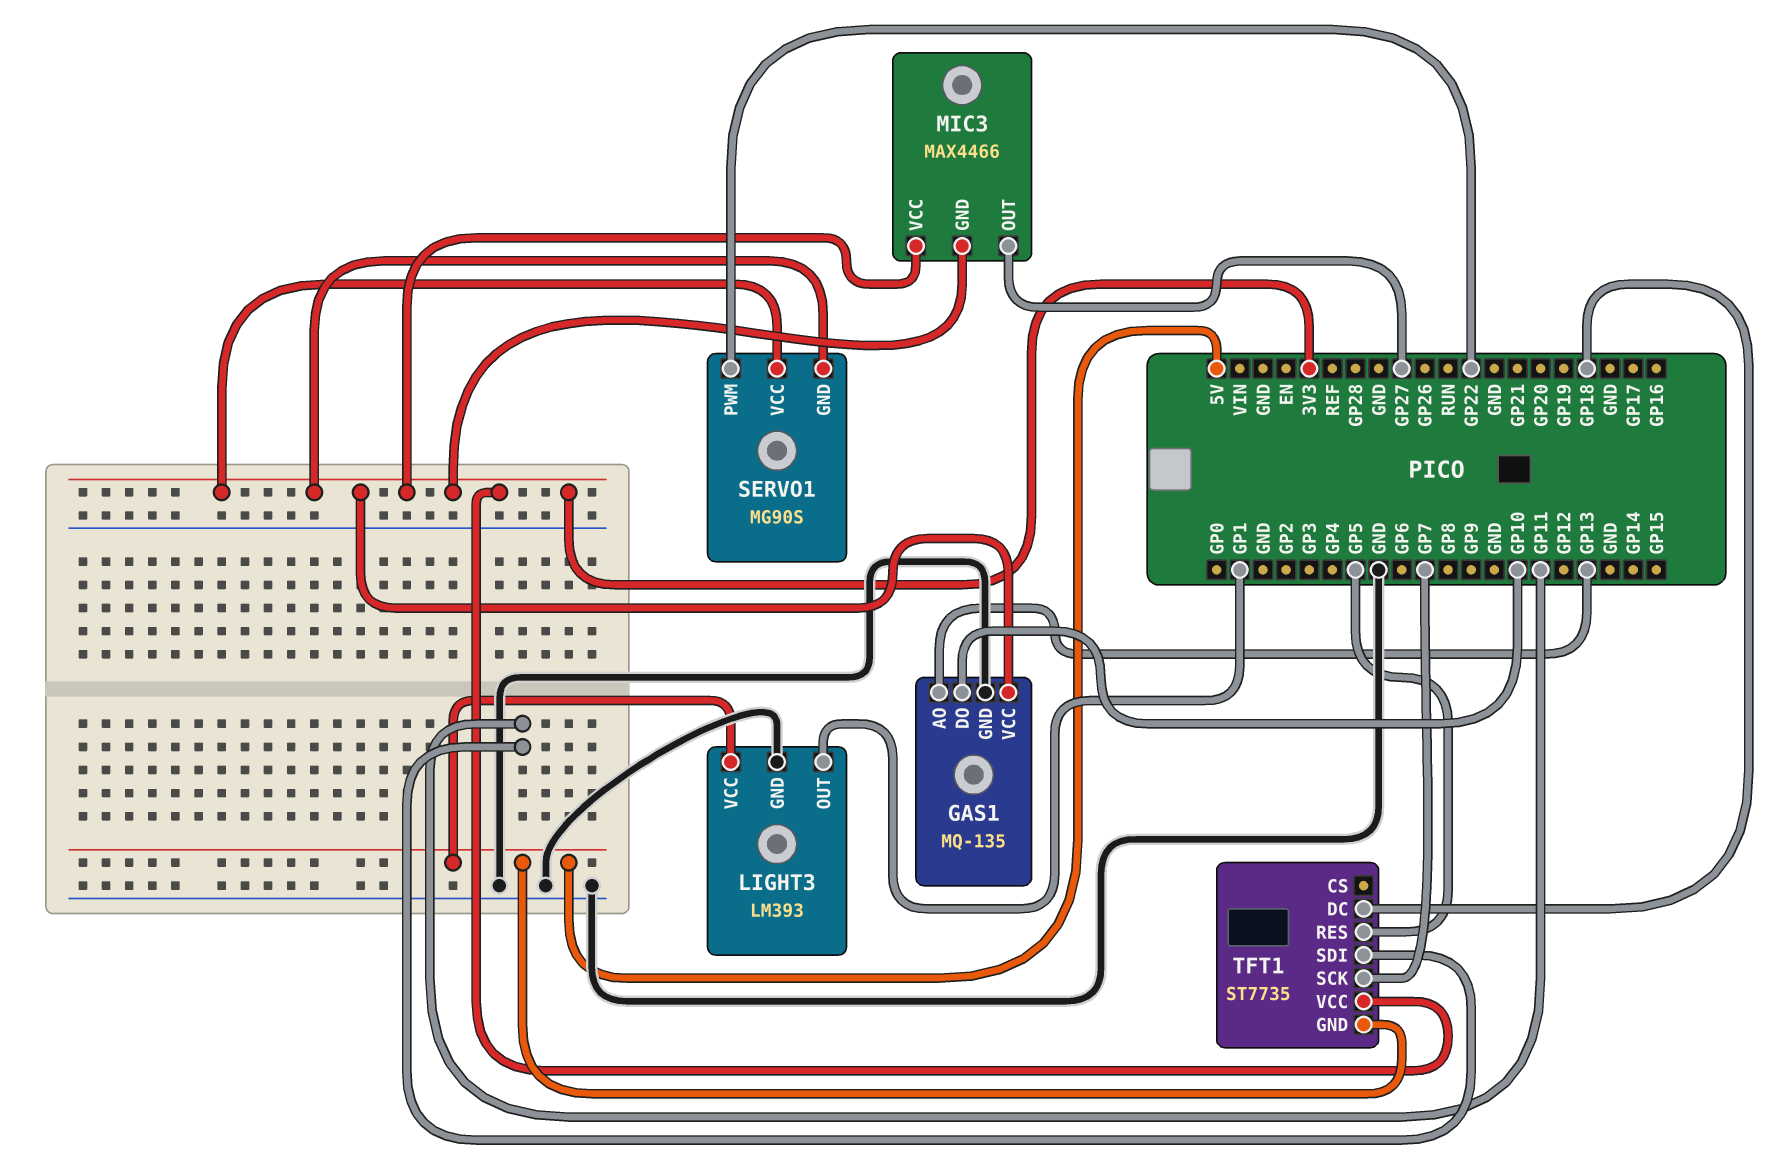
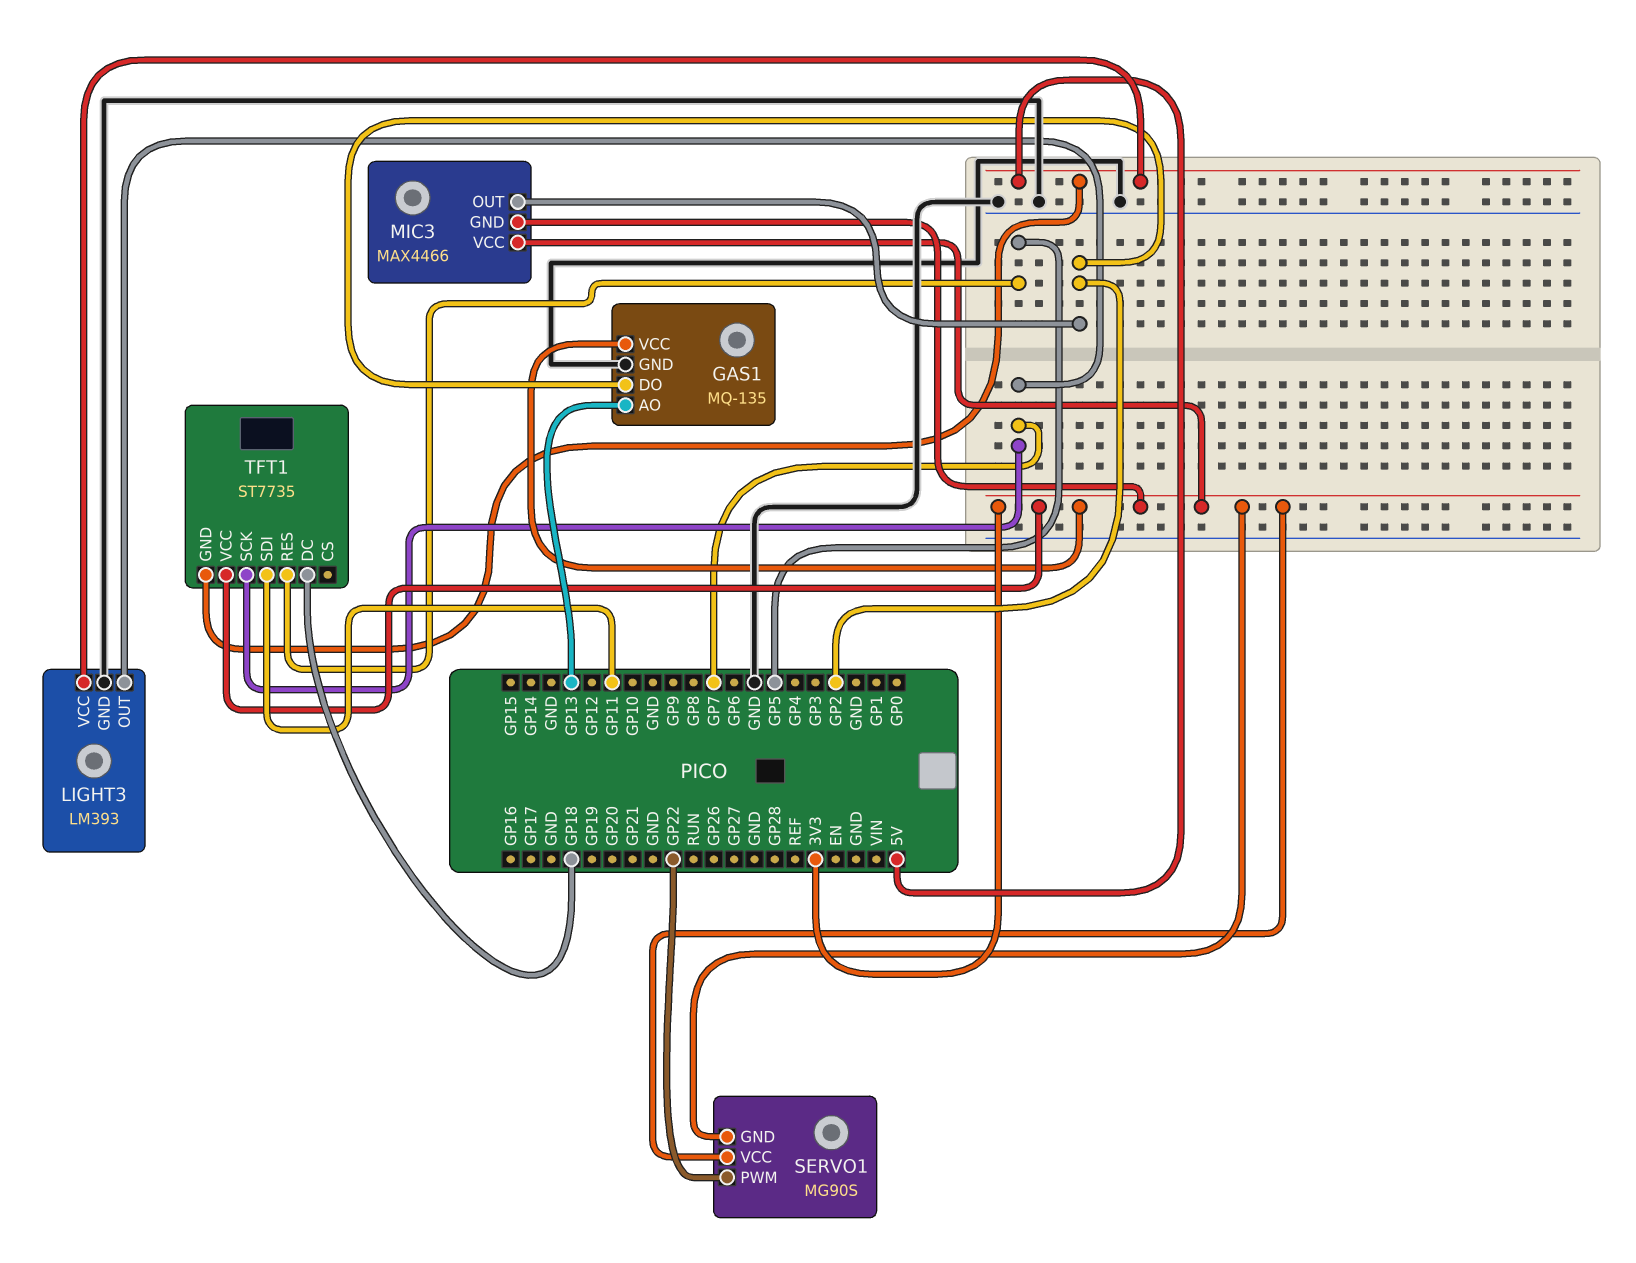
GAS1 pin DO: GP10 -> GP2
LIGHT3 pin OUT: GP1 -> GP7
MIC3 pin OUT: GP27 -> GP2

